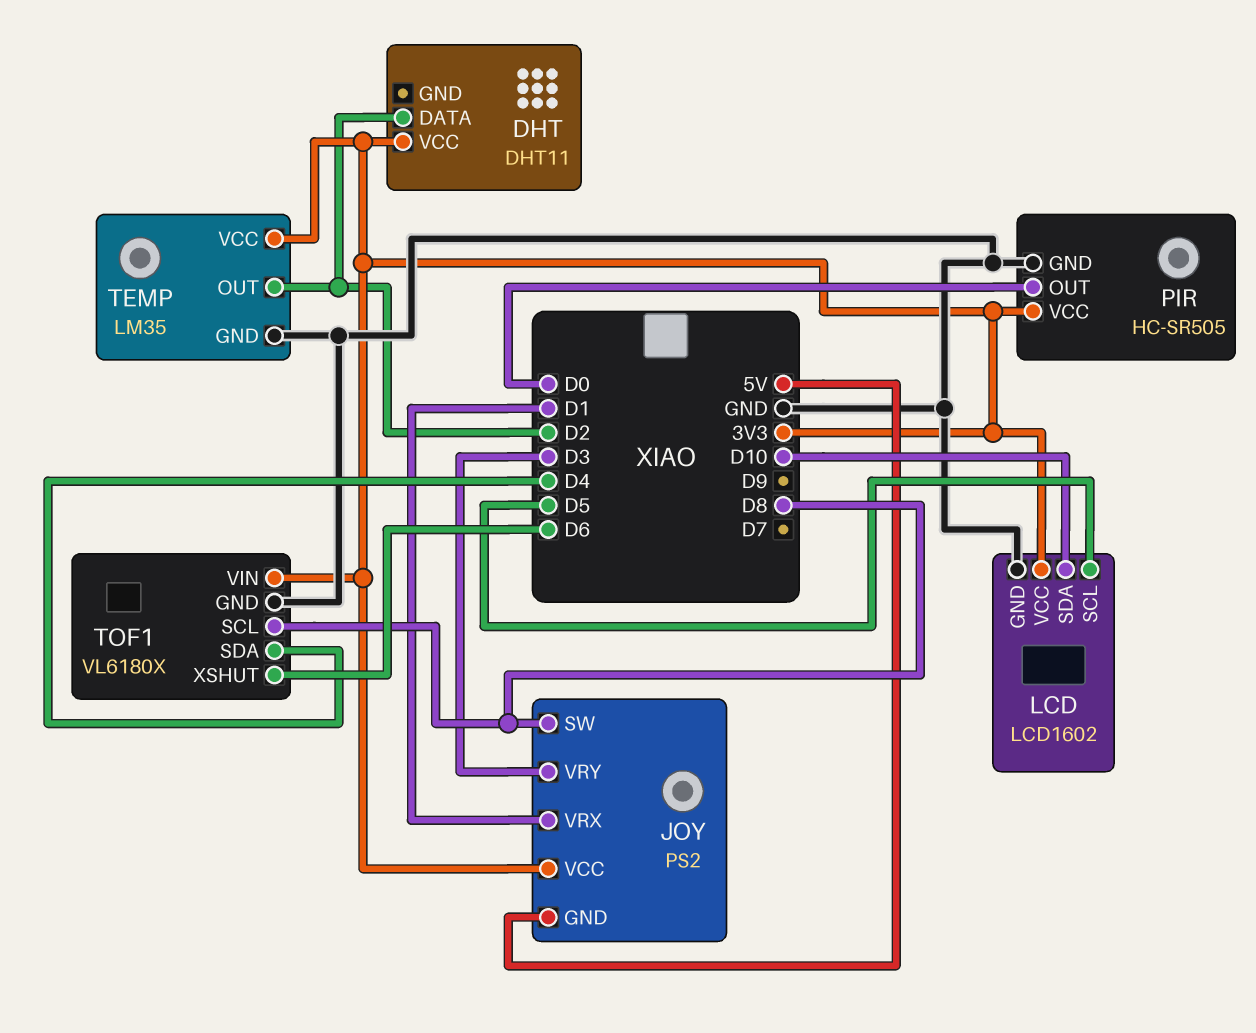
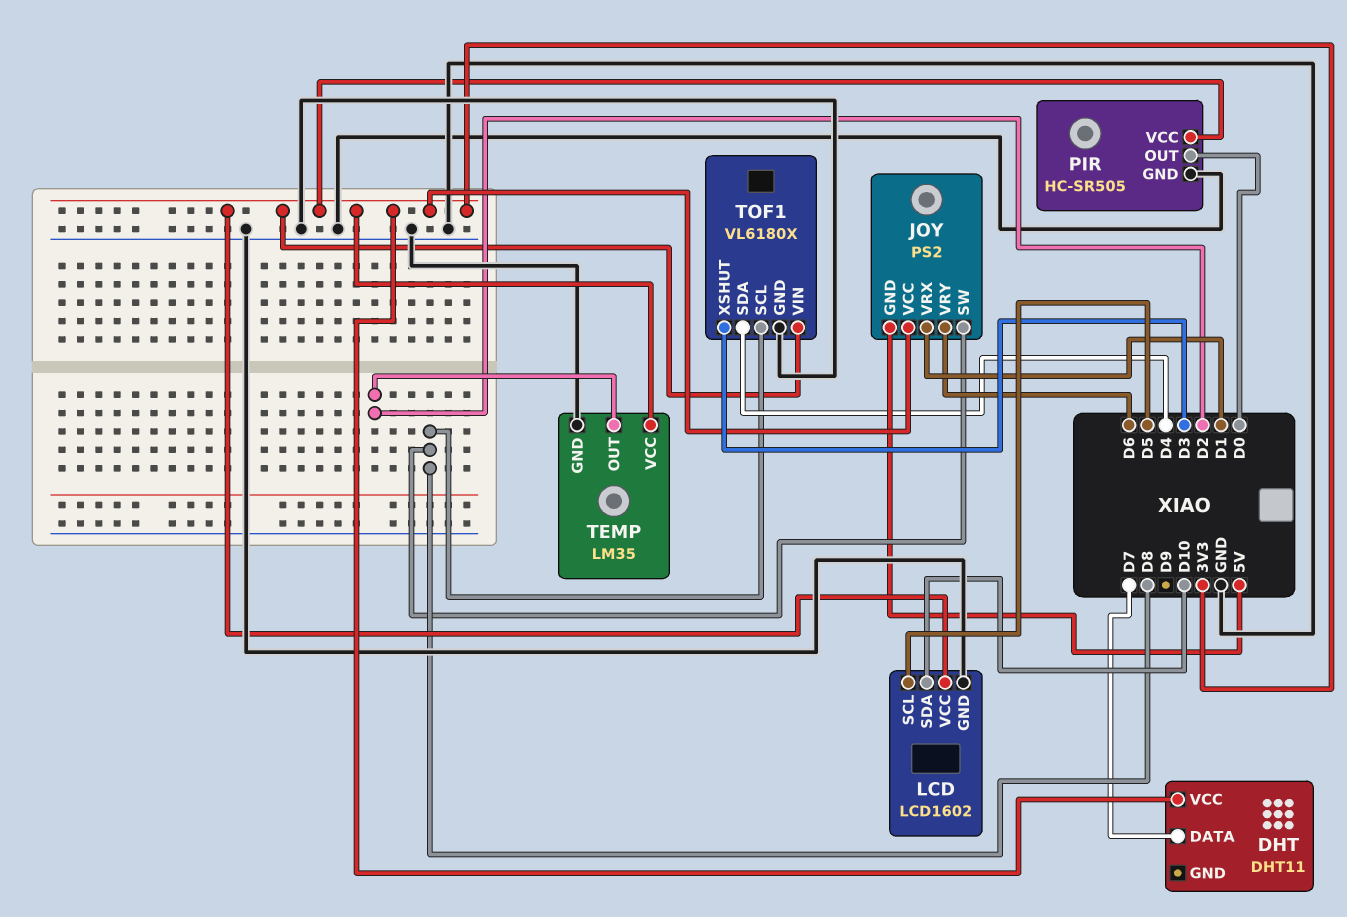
DHT pin DATA: D2 -> D7
JOY pin VRY: D3 -> D6
TOF1 pin XSHUT: D6 -> D3

